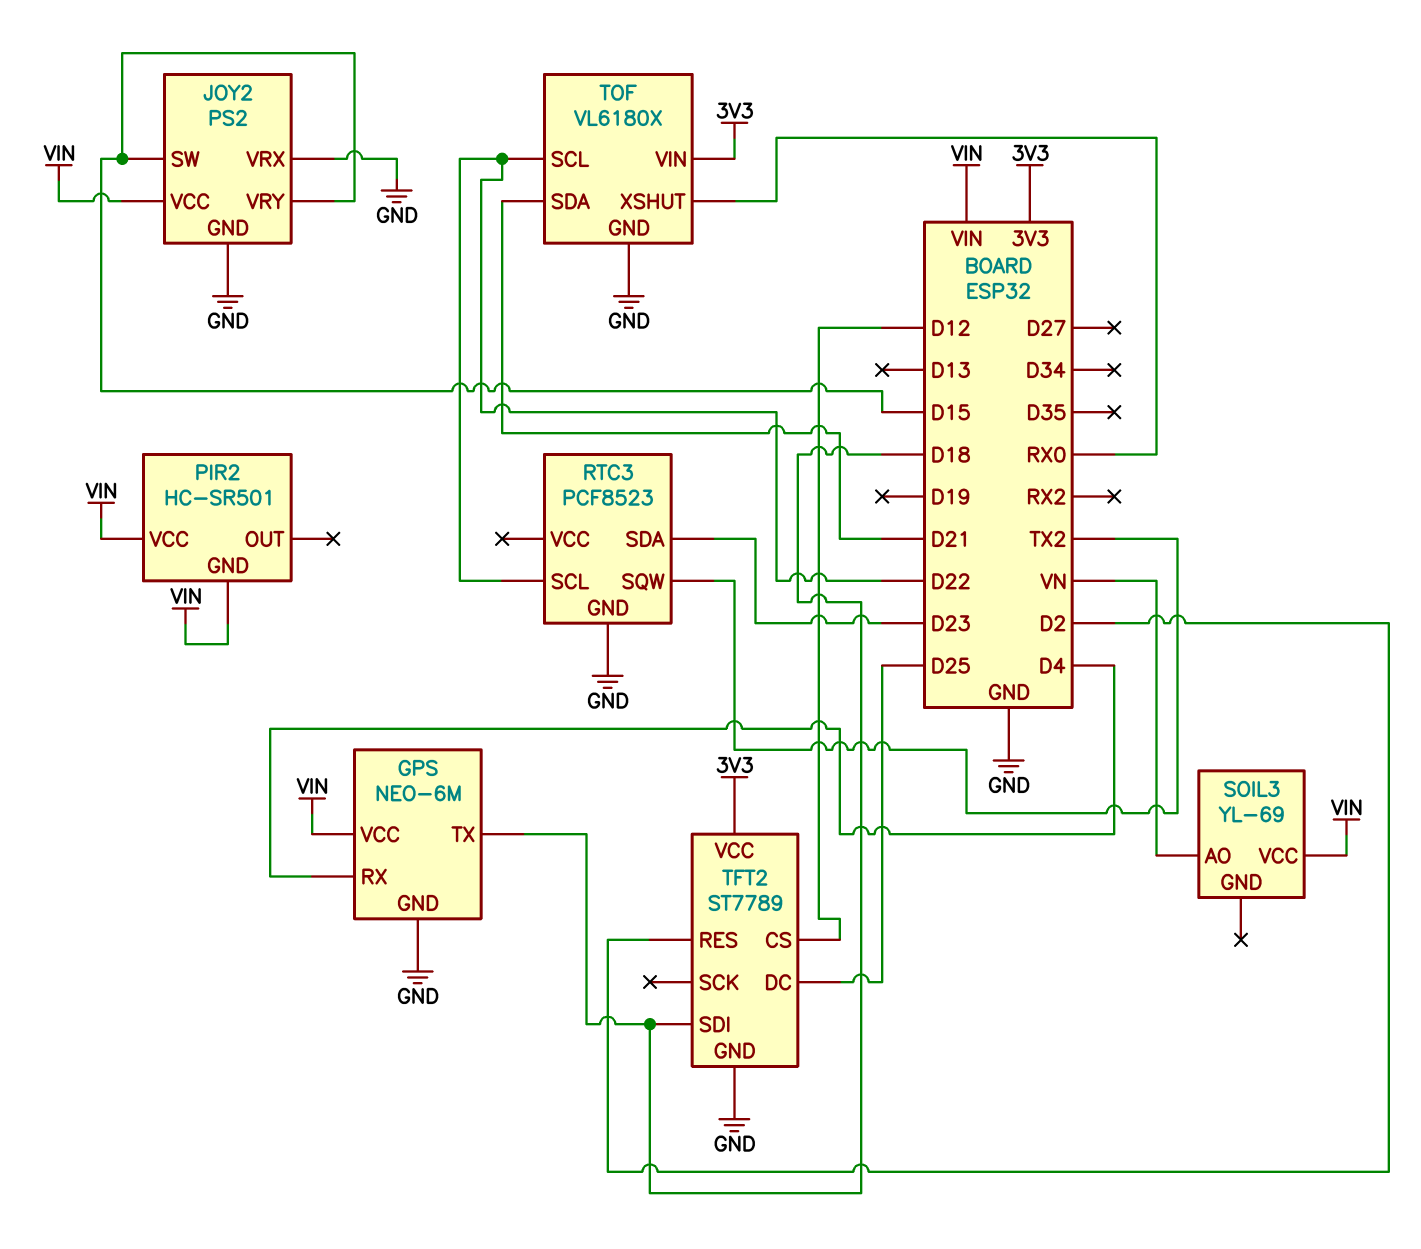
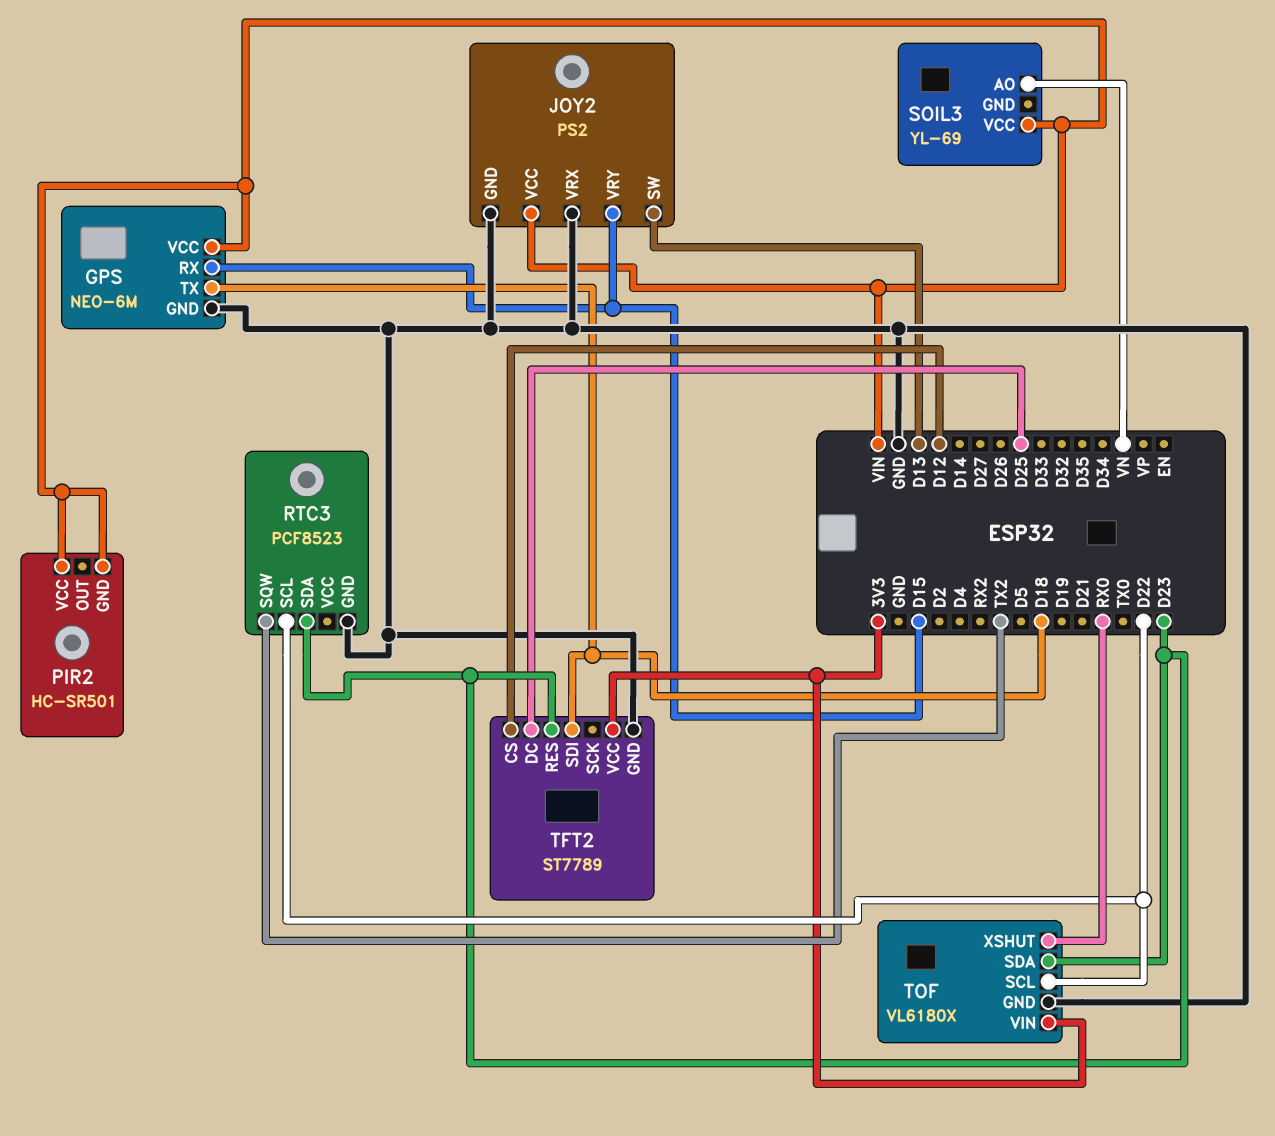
GPS pin RX: D4 -> D15
JOY2 pin SW: D15 -> D13
TFT2 pin RES: D2 -> D23
TOF pin SDA: D21 -> D23

